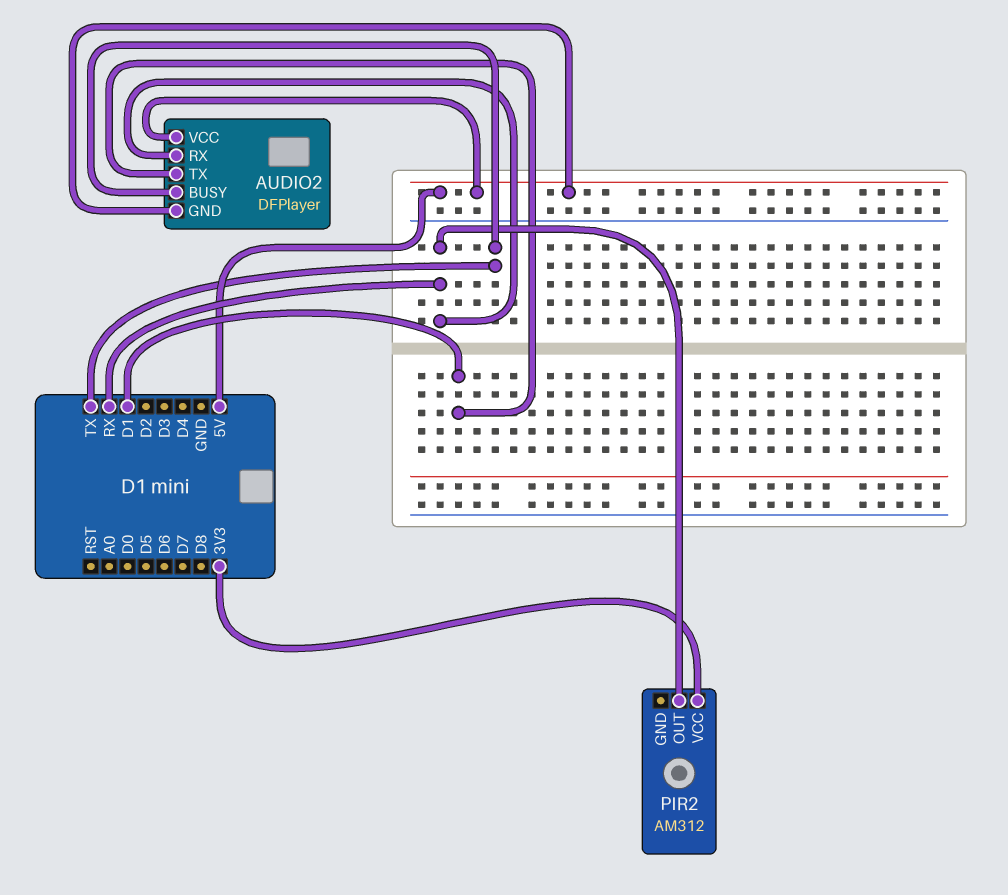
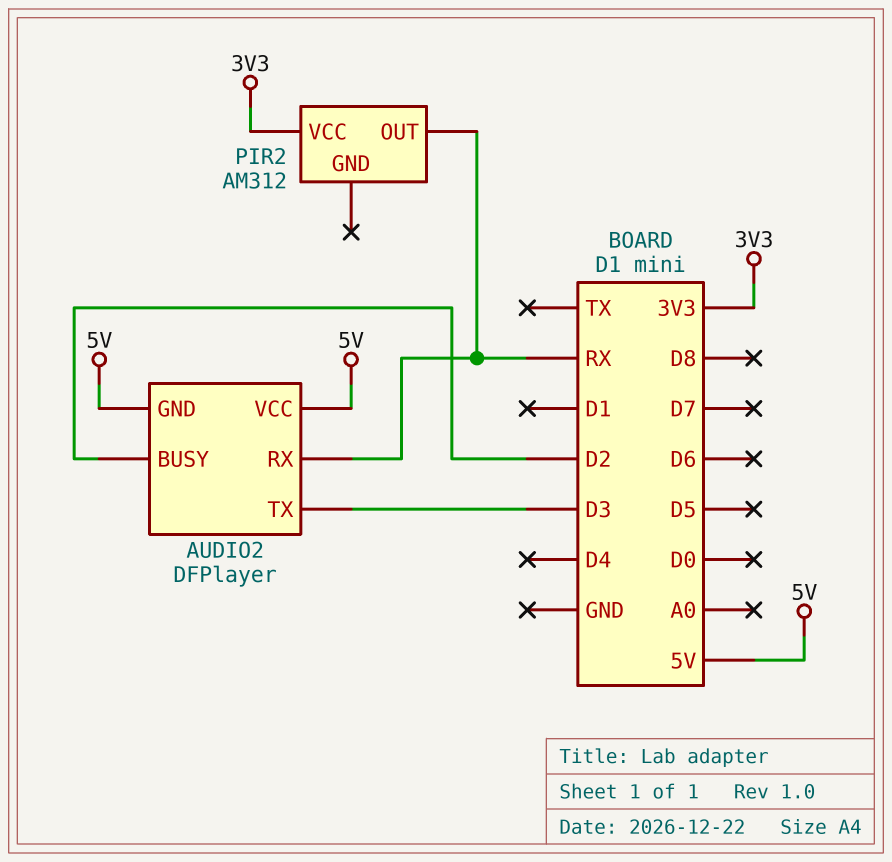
AUDIO2 pin BUSY: TX -> D2
AUDIO2 pin TX: D1 -> D3

